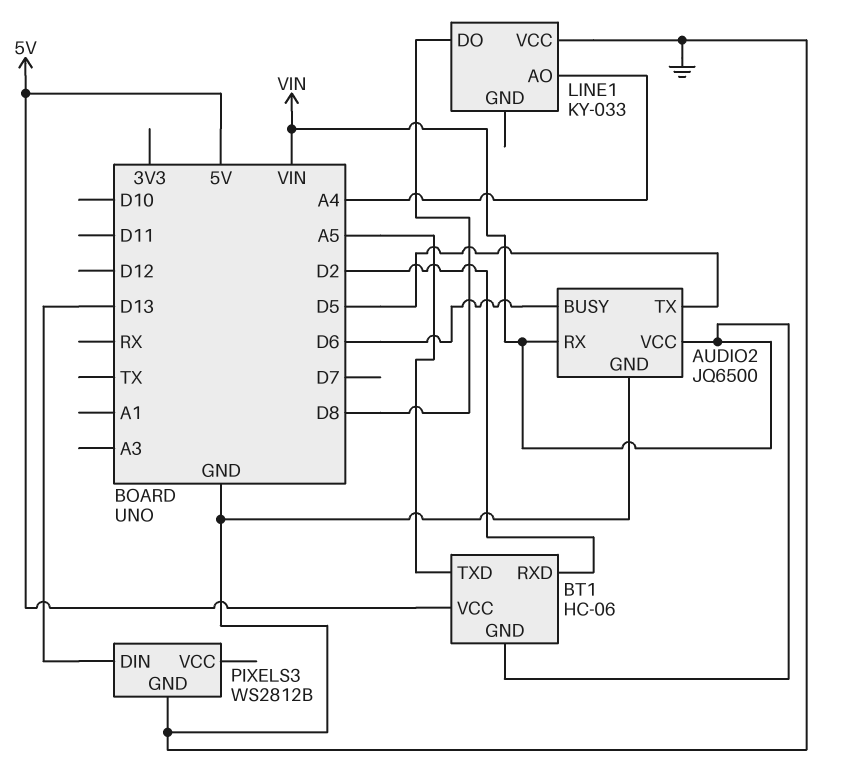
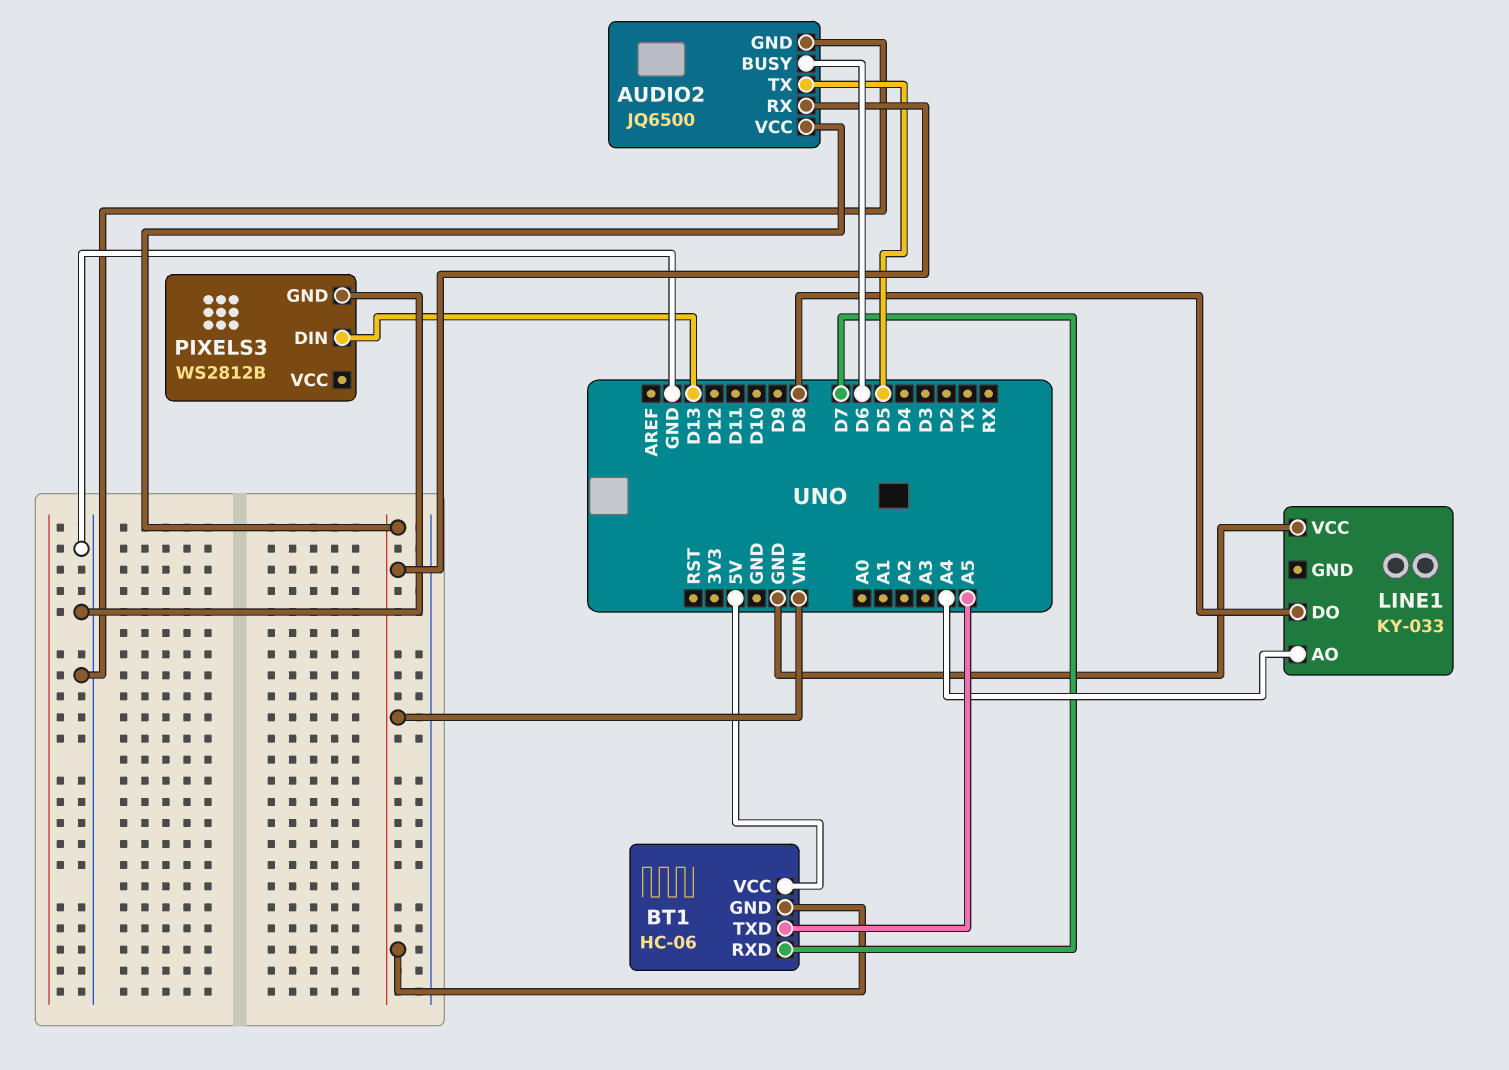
BT1 pin RXD: D2 -> D7

